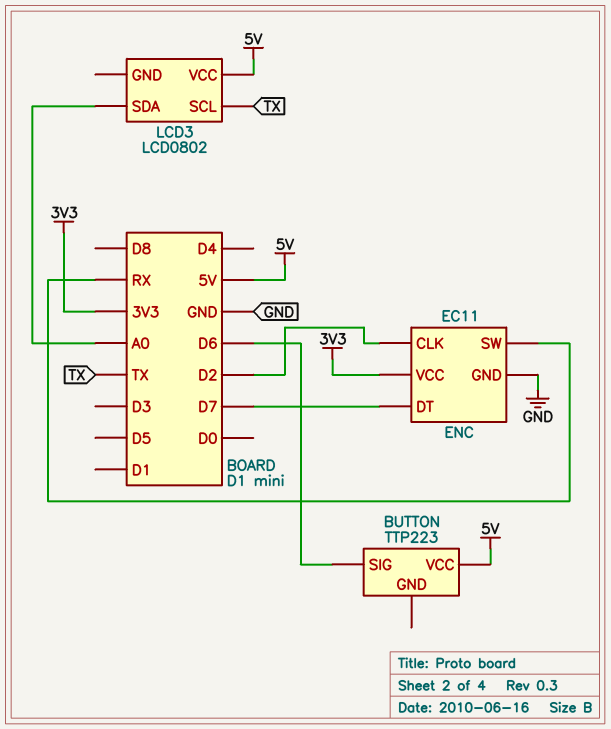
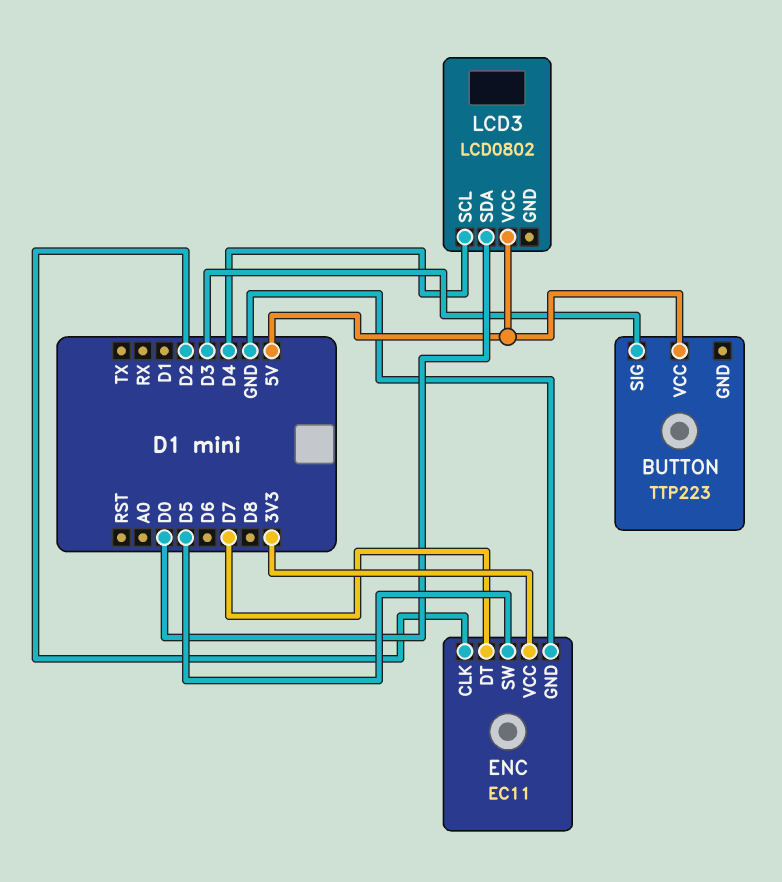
BUTTON pin SIG: D6 -> D3
ENC pin SW: RX -> D5
LCD3 pin SCL: TX -> D4
LCD3 pin SDA: A0 -> D0

